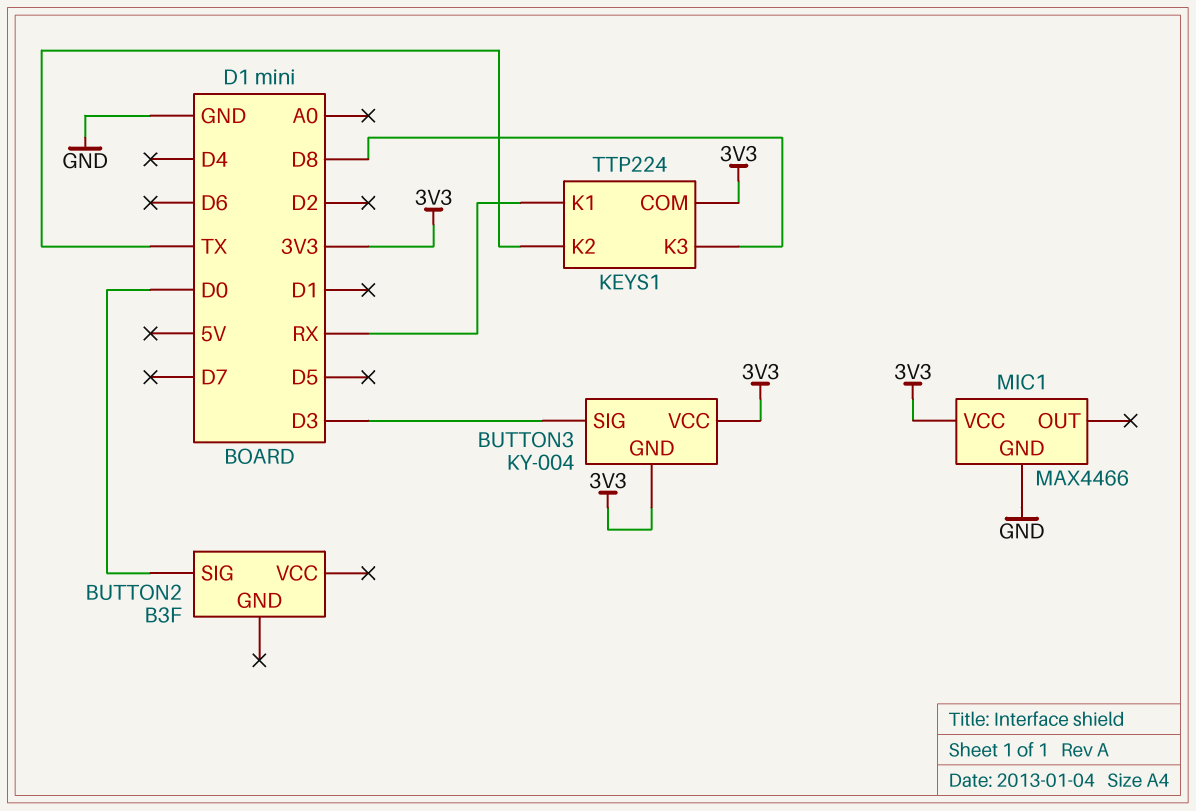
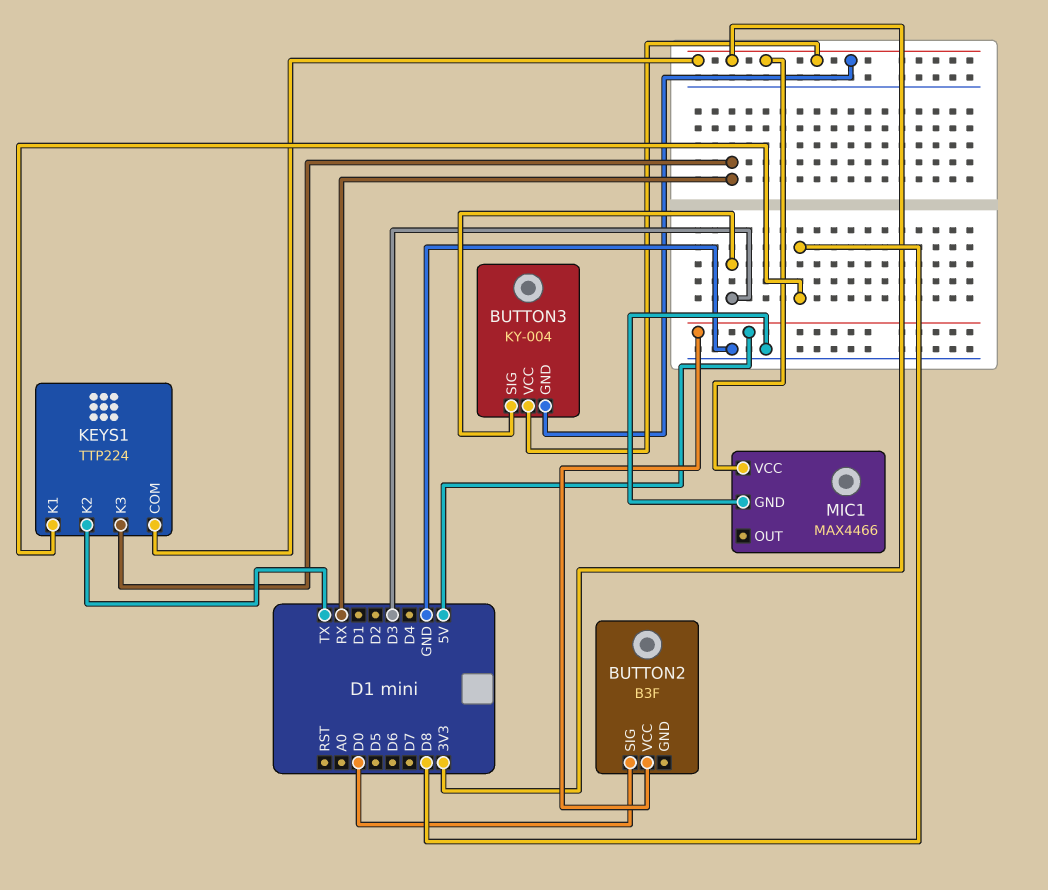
BUTTON2 pin VCC: none -> 5V
KEYS1 pin K1: RX -> D8
KEYS1 pin K3: D8 -> RX

